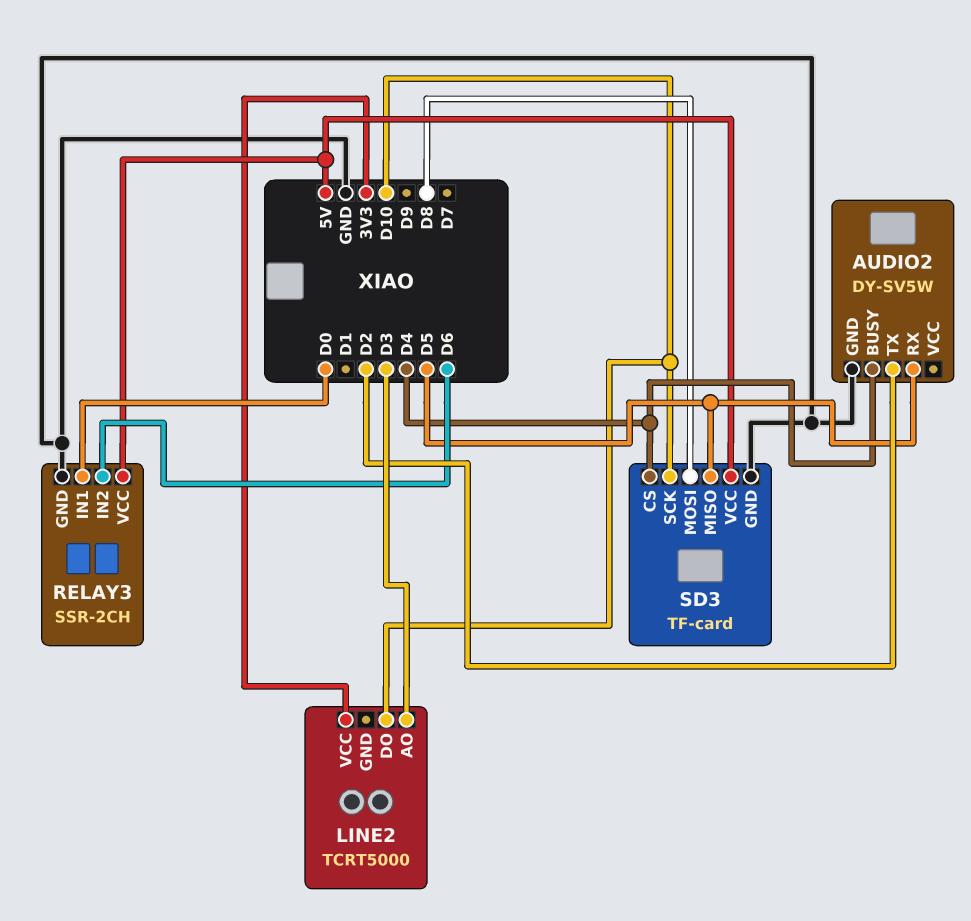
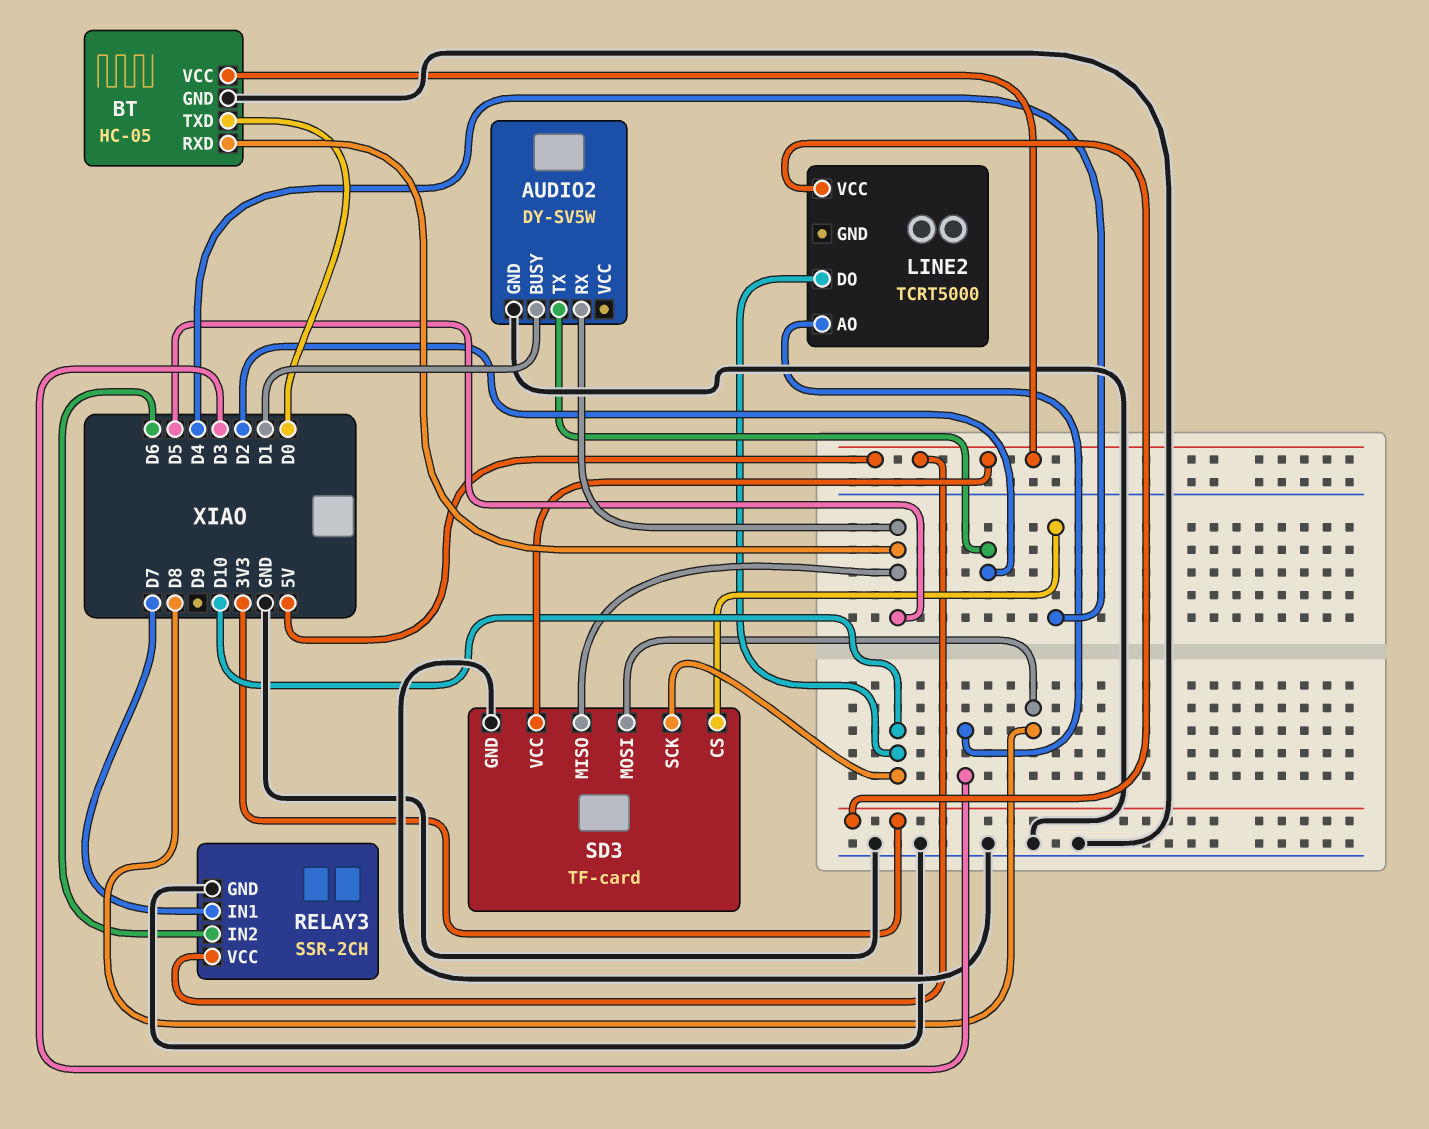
AUDIO2 pin BUSY: D4 -> D1
BT: none -> HC-05
BT pin GND: none -> GND
BT pin RXD: none -> D5
BT pin TXD: none -> D0
BT pin VCC: none -> 5V
RELAY3 pin IN1: D0 -> D7

